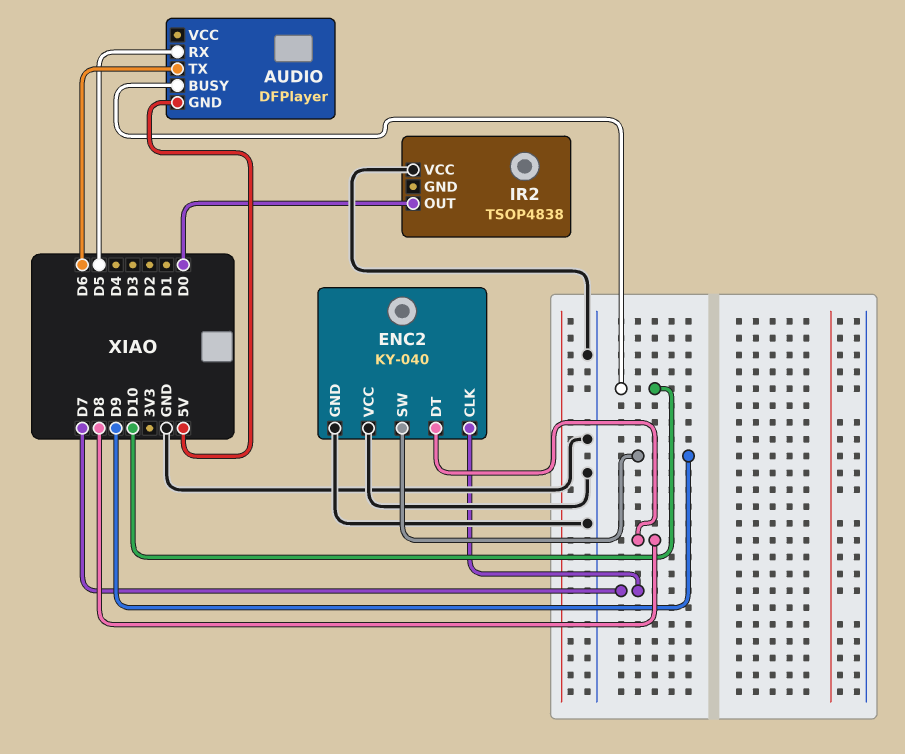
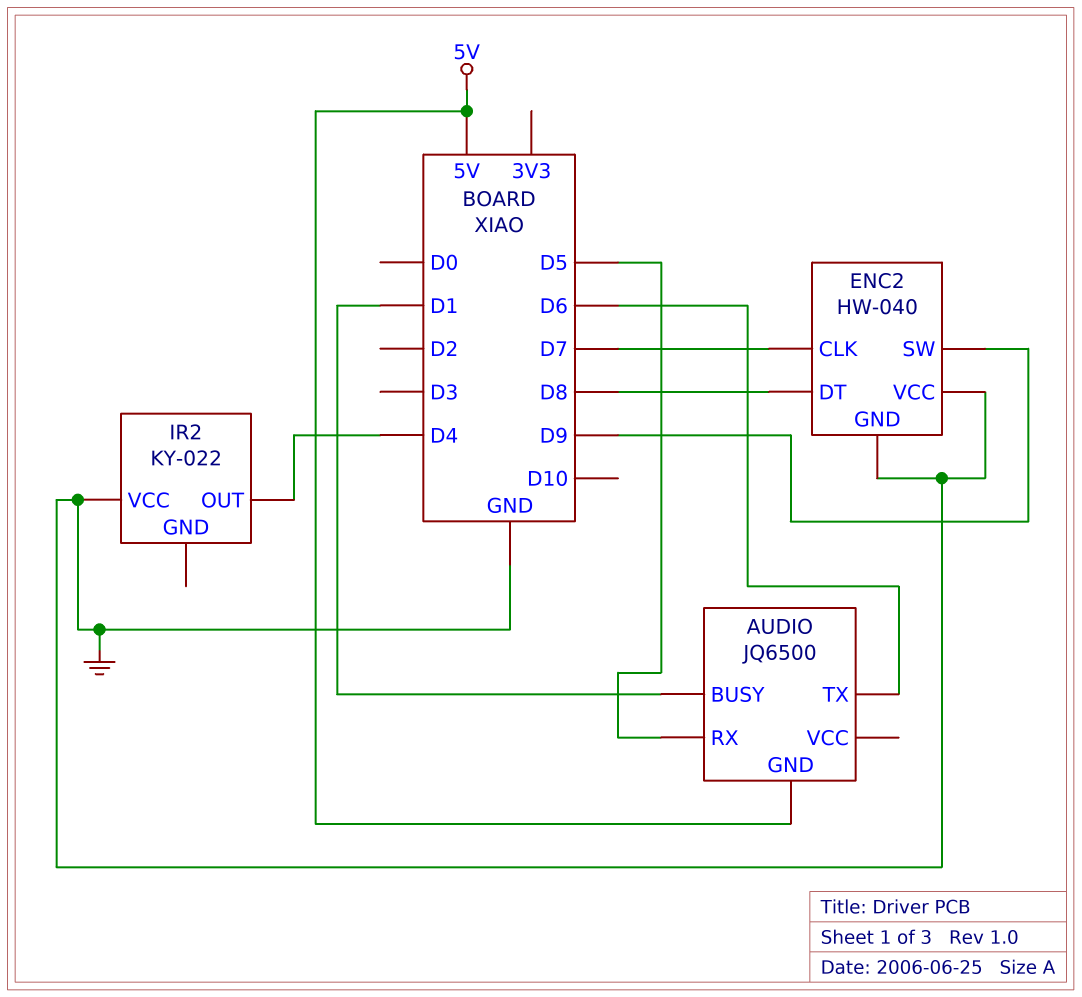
AUDIO: DFPlayer -> JQ6500
AUDIO pin BUSY: D10 -> D1
ENC2: KY-040 -> HW-040
IR2: TSOP4838 -> KY-022
IR2 pin OUT: D0 -> D4

